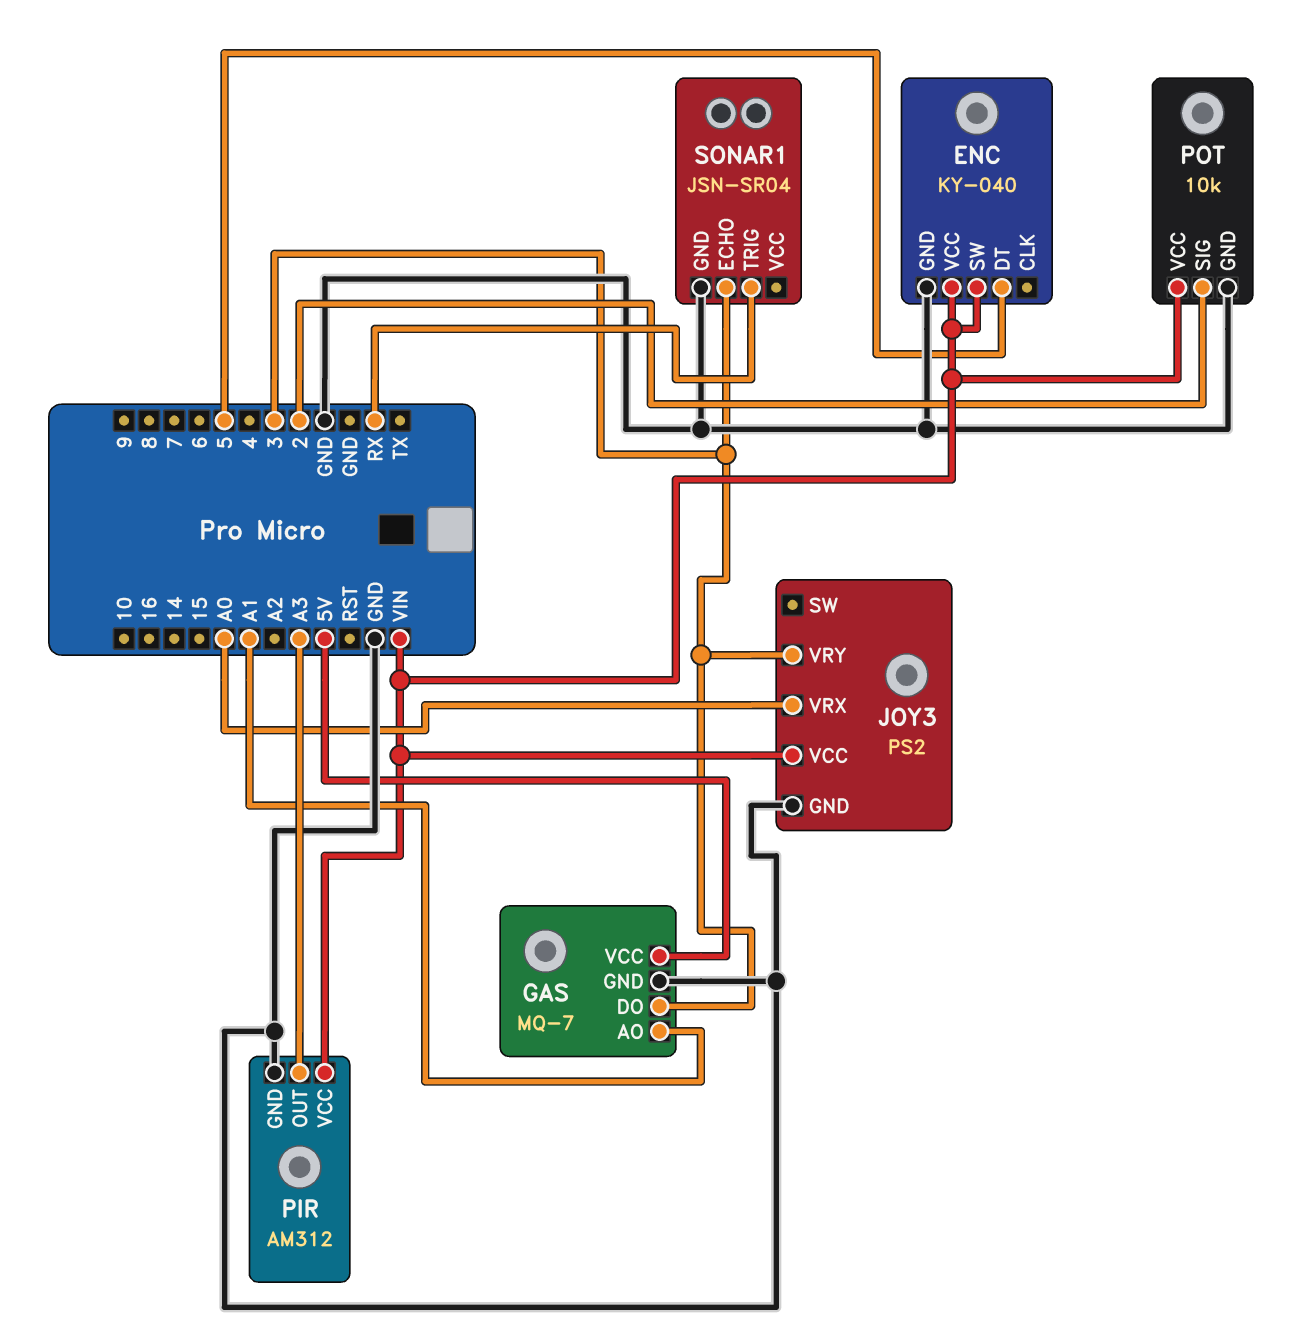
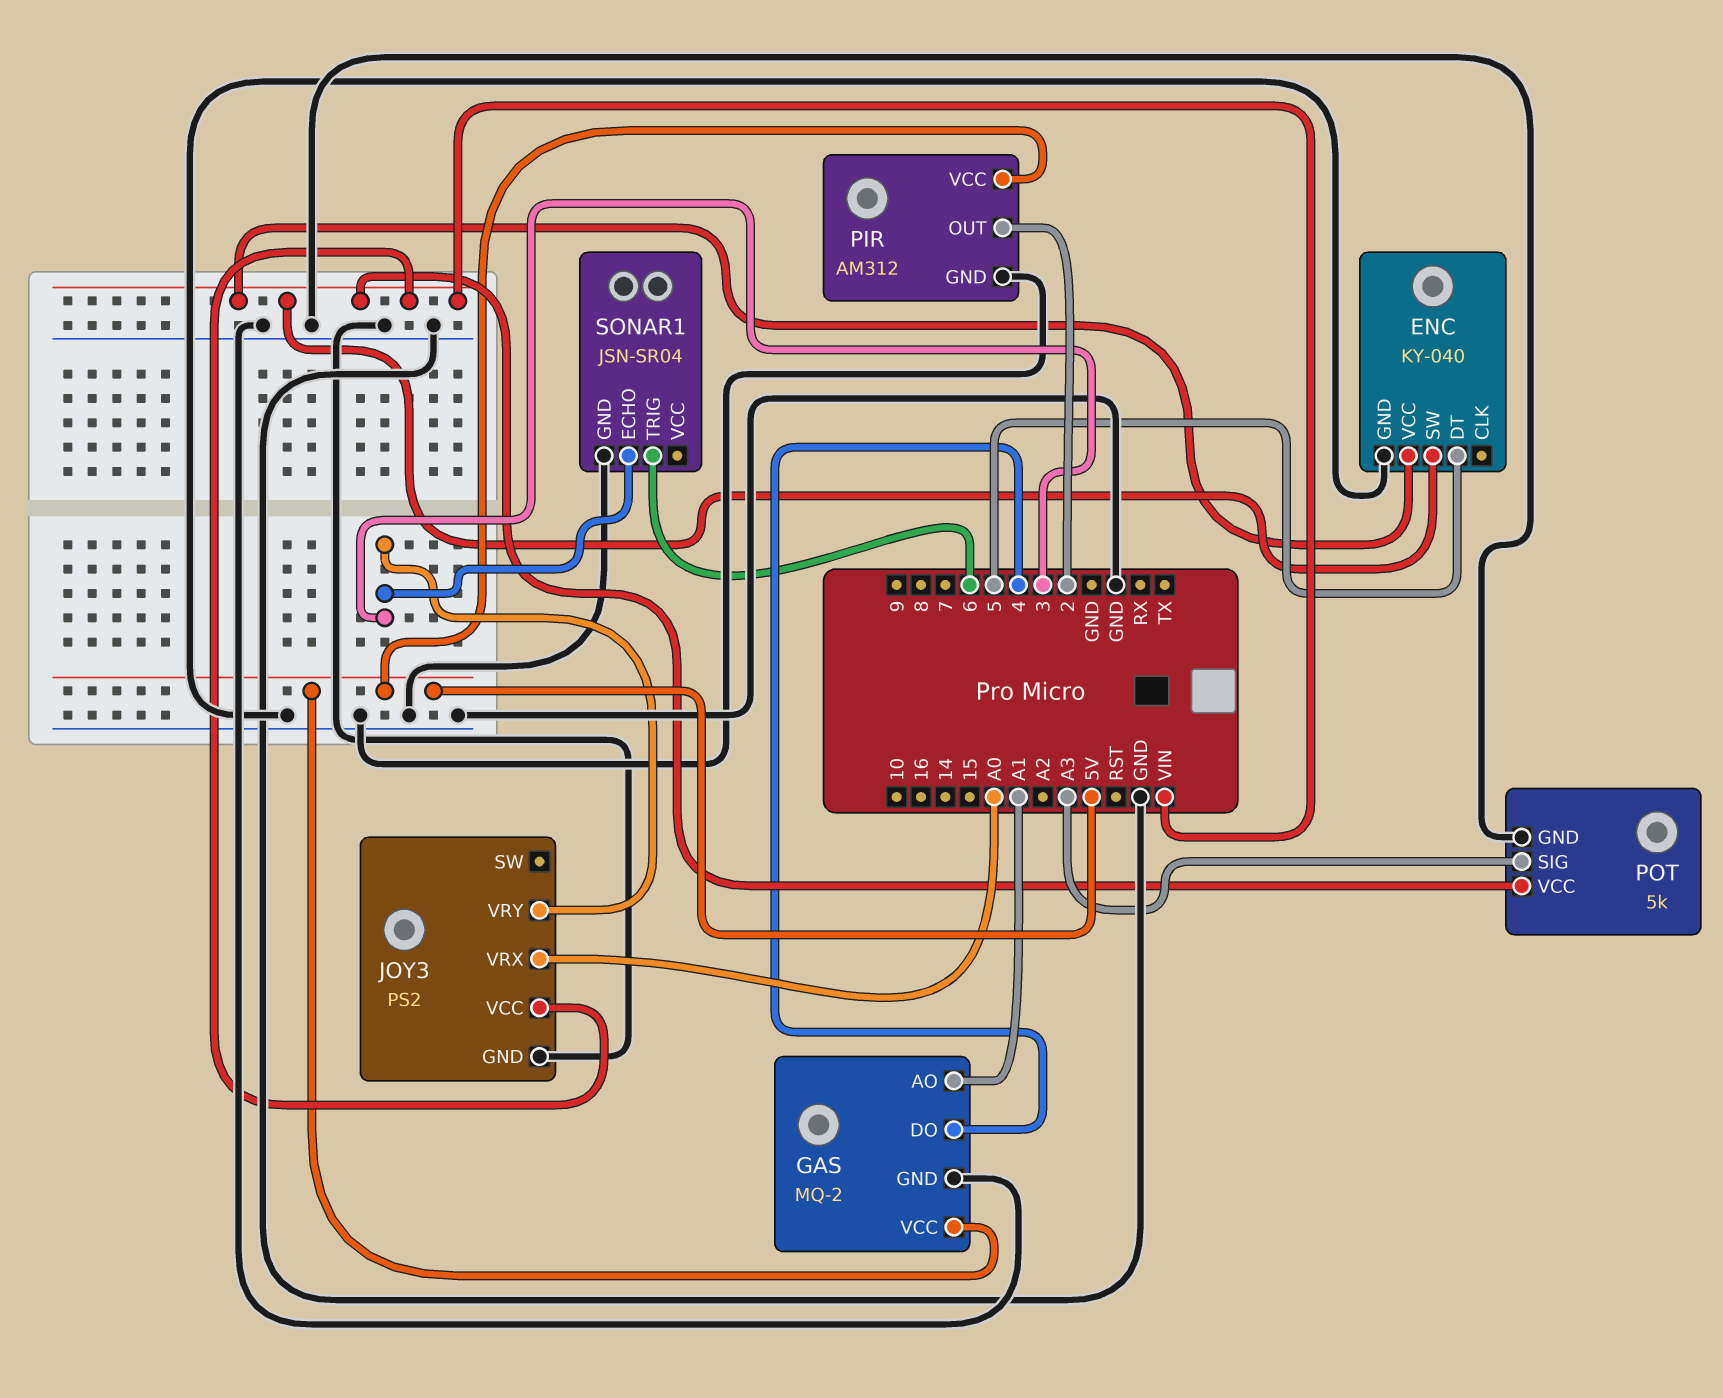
GAS: MQ-7 -> MQ-2
GAS pin DO: 3 -> 4
PIR pin OUT: A3 -> 2
PIR pin VCC: VIN -> 5V
POT: 10k -> 5k
POT pin SIG: 2 -> A3
SONAR1 pin TRIG: RX -> 6

